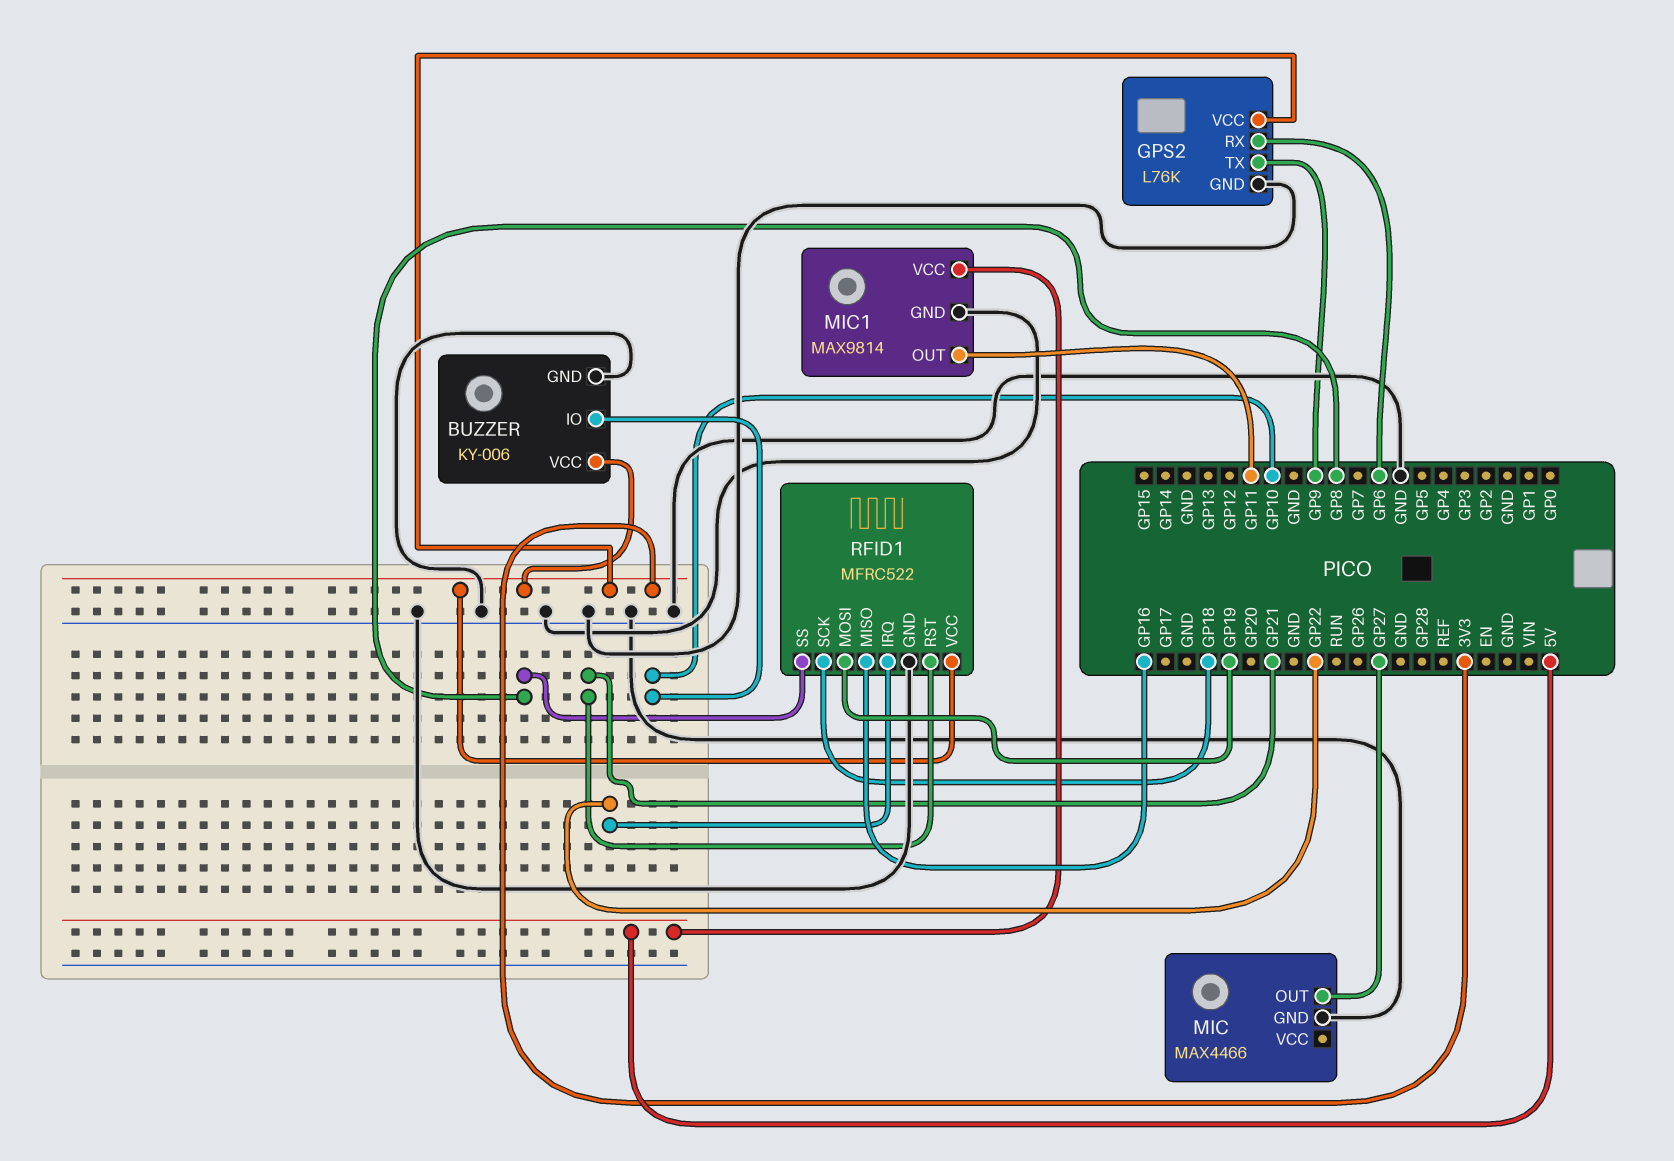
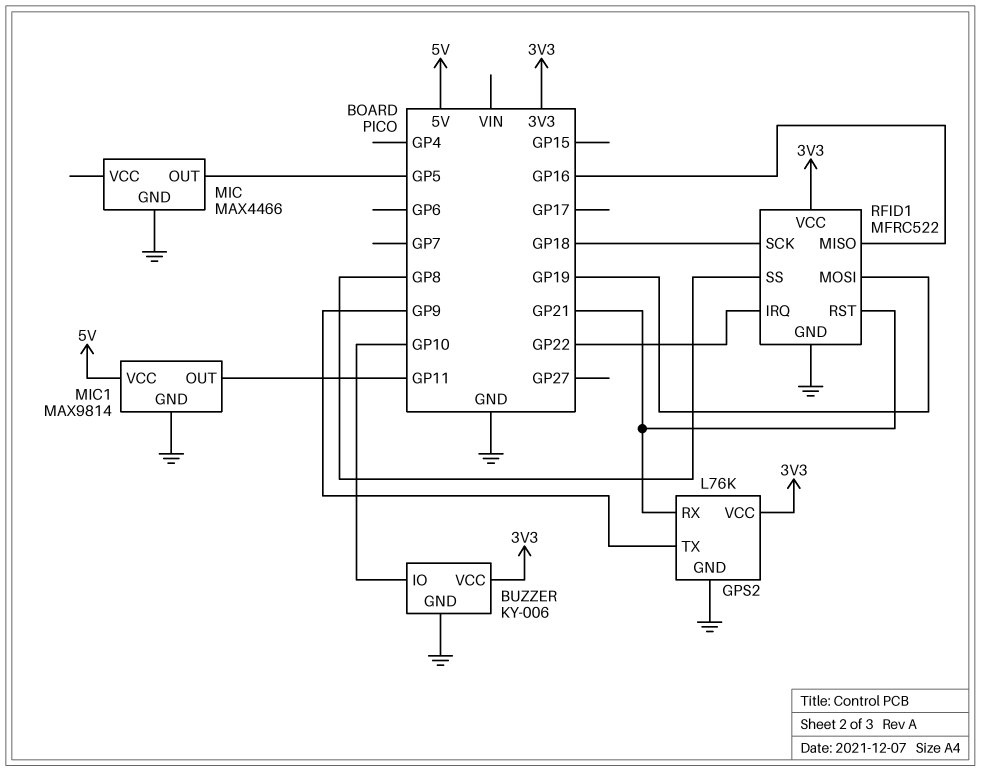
GPS2 pin RX: GP6 -> GP21
MIC pin OUT: GP27 -> GP5

